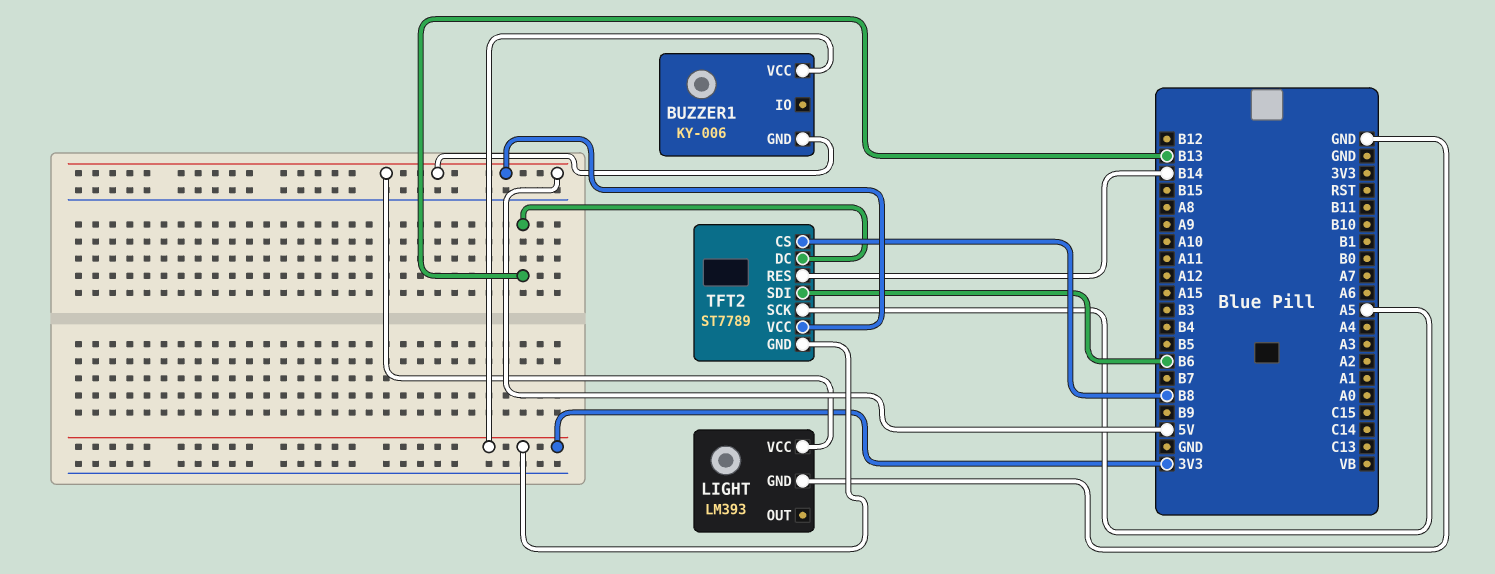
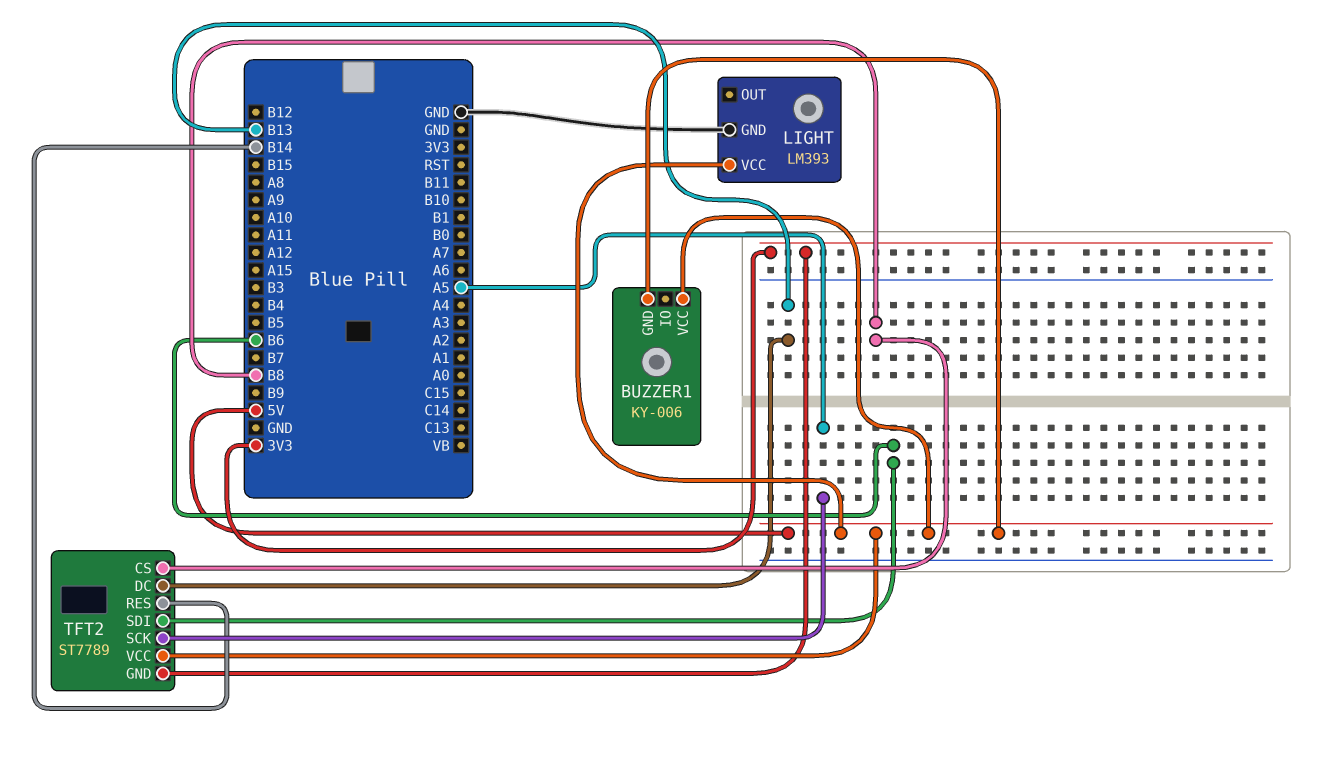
BUZZER1 pin VCC: 3V3 -> 5V

